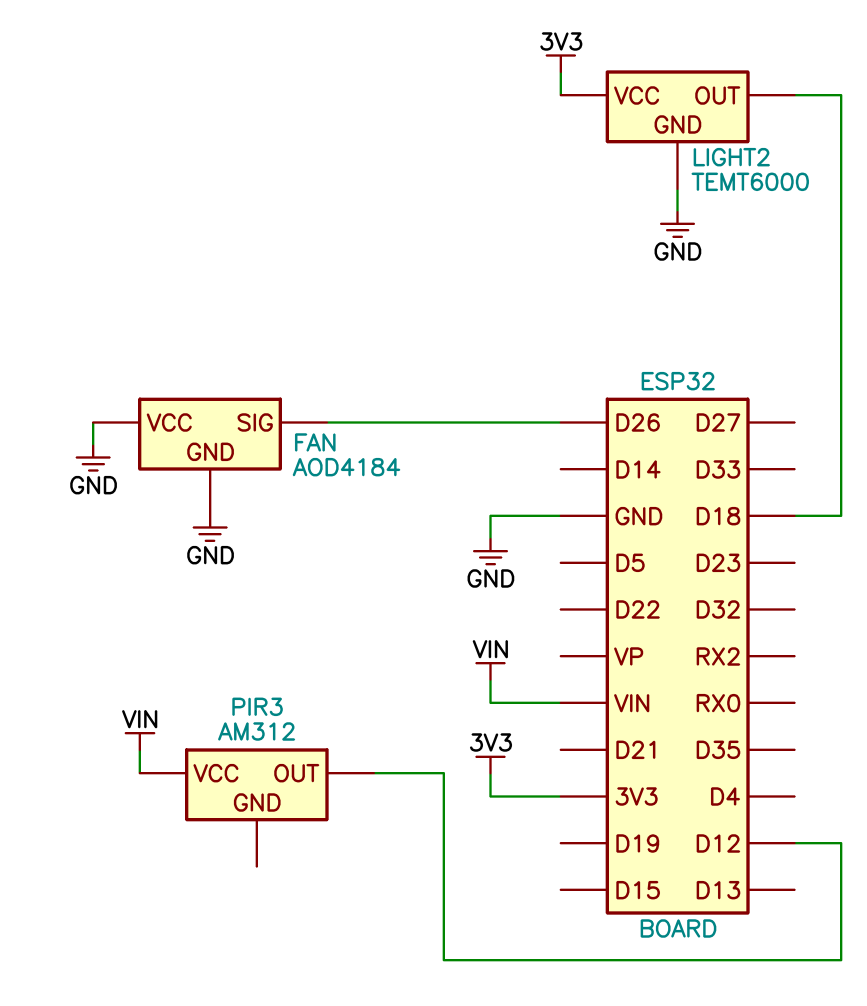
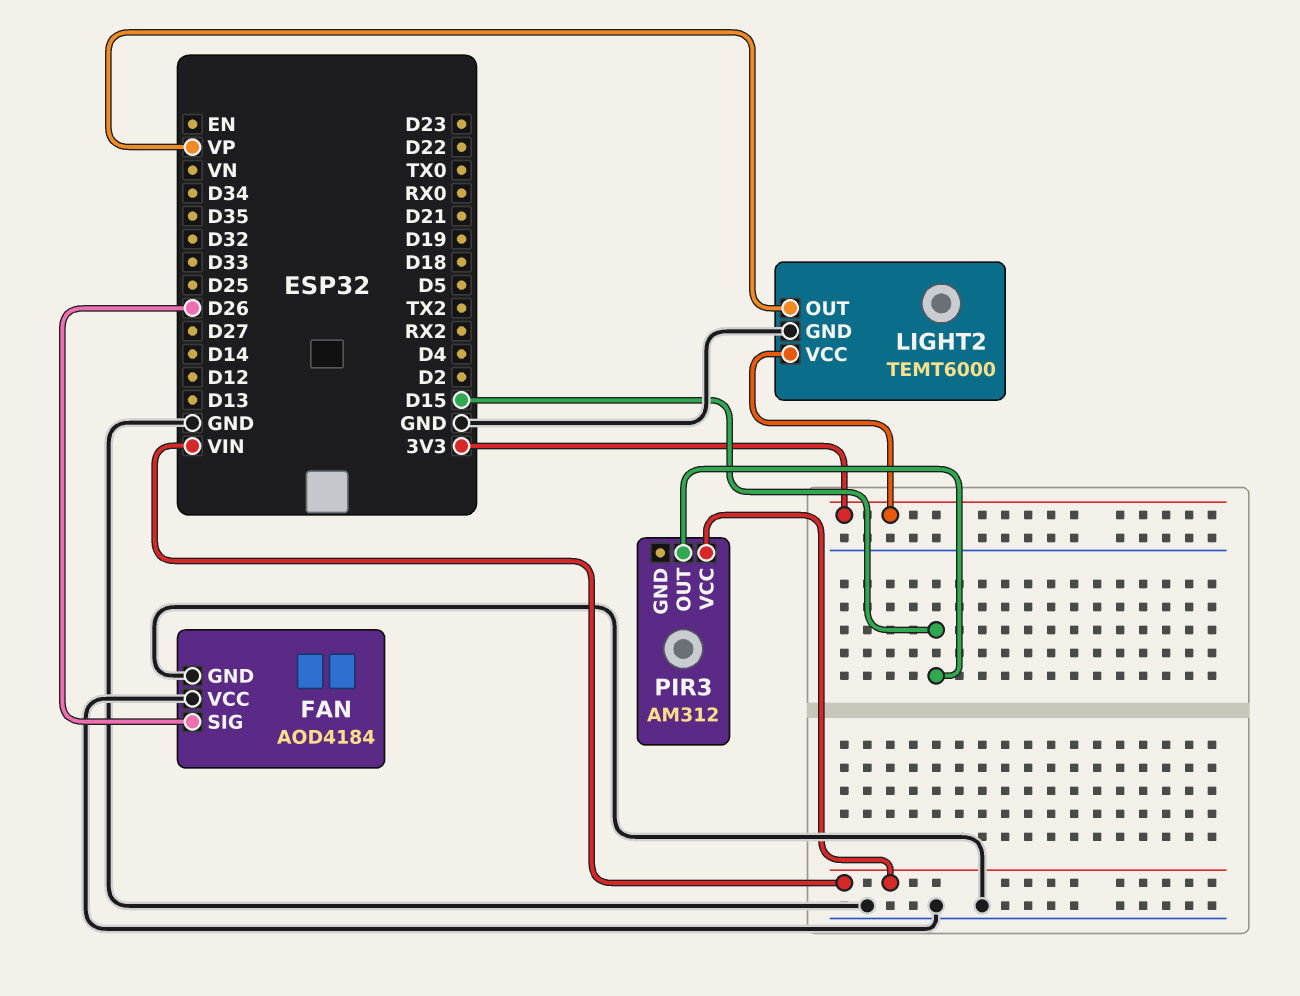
LIGHT2 pin OUT: D18 -> VP
PIR3 pin OUT: D12 -> D15

